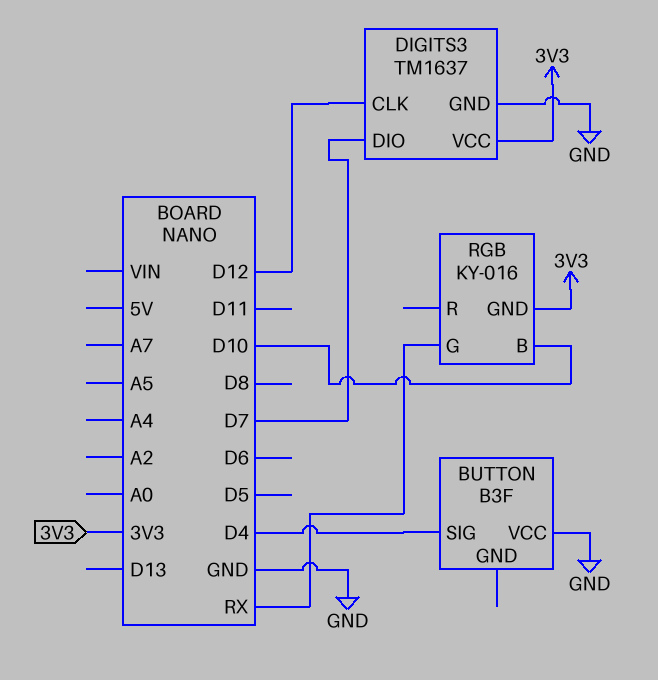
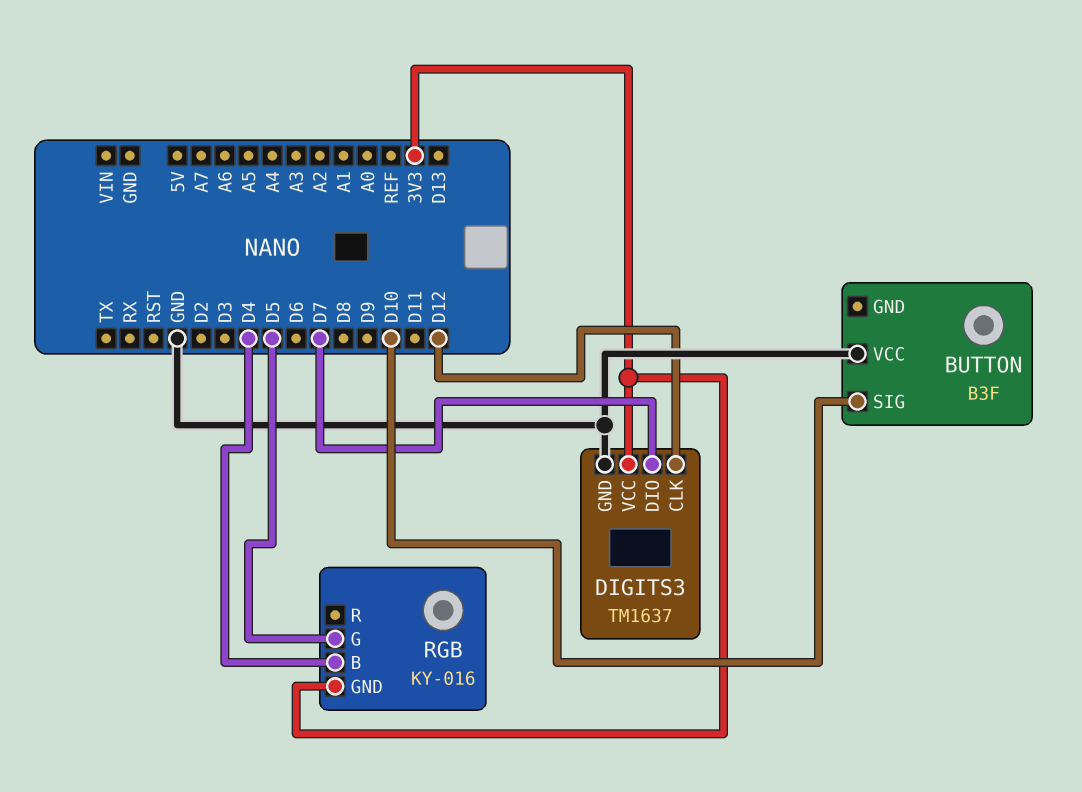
BUTTON pin SIG: D4 -> D10
RGB pin B: D10 -> D4
RGB pin G: RX -> D5

